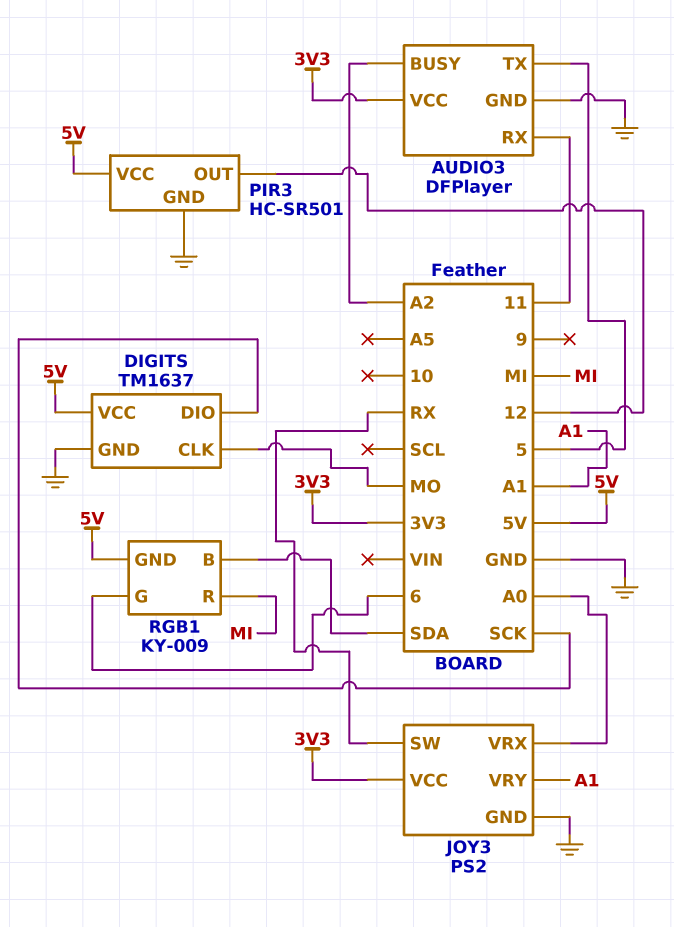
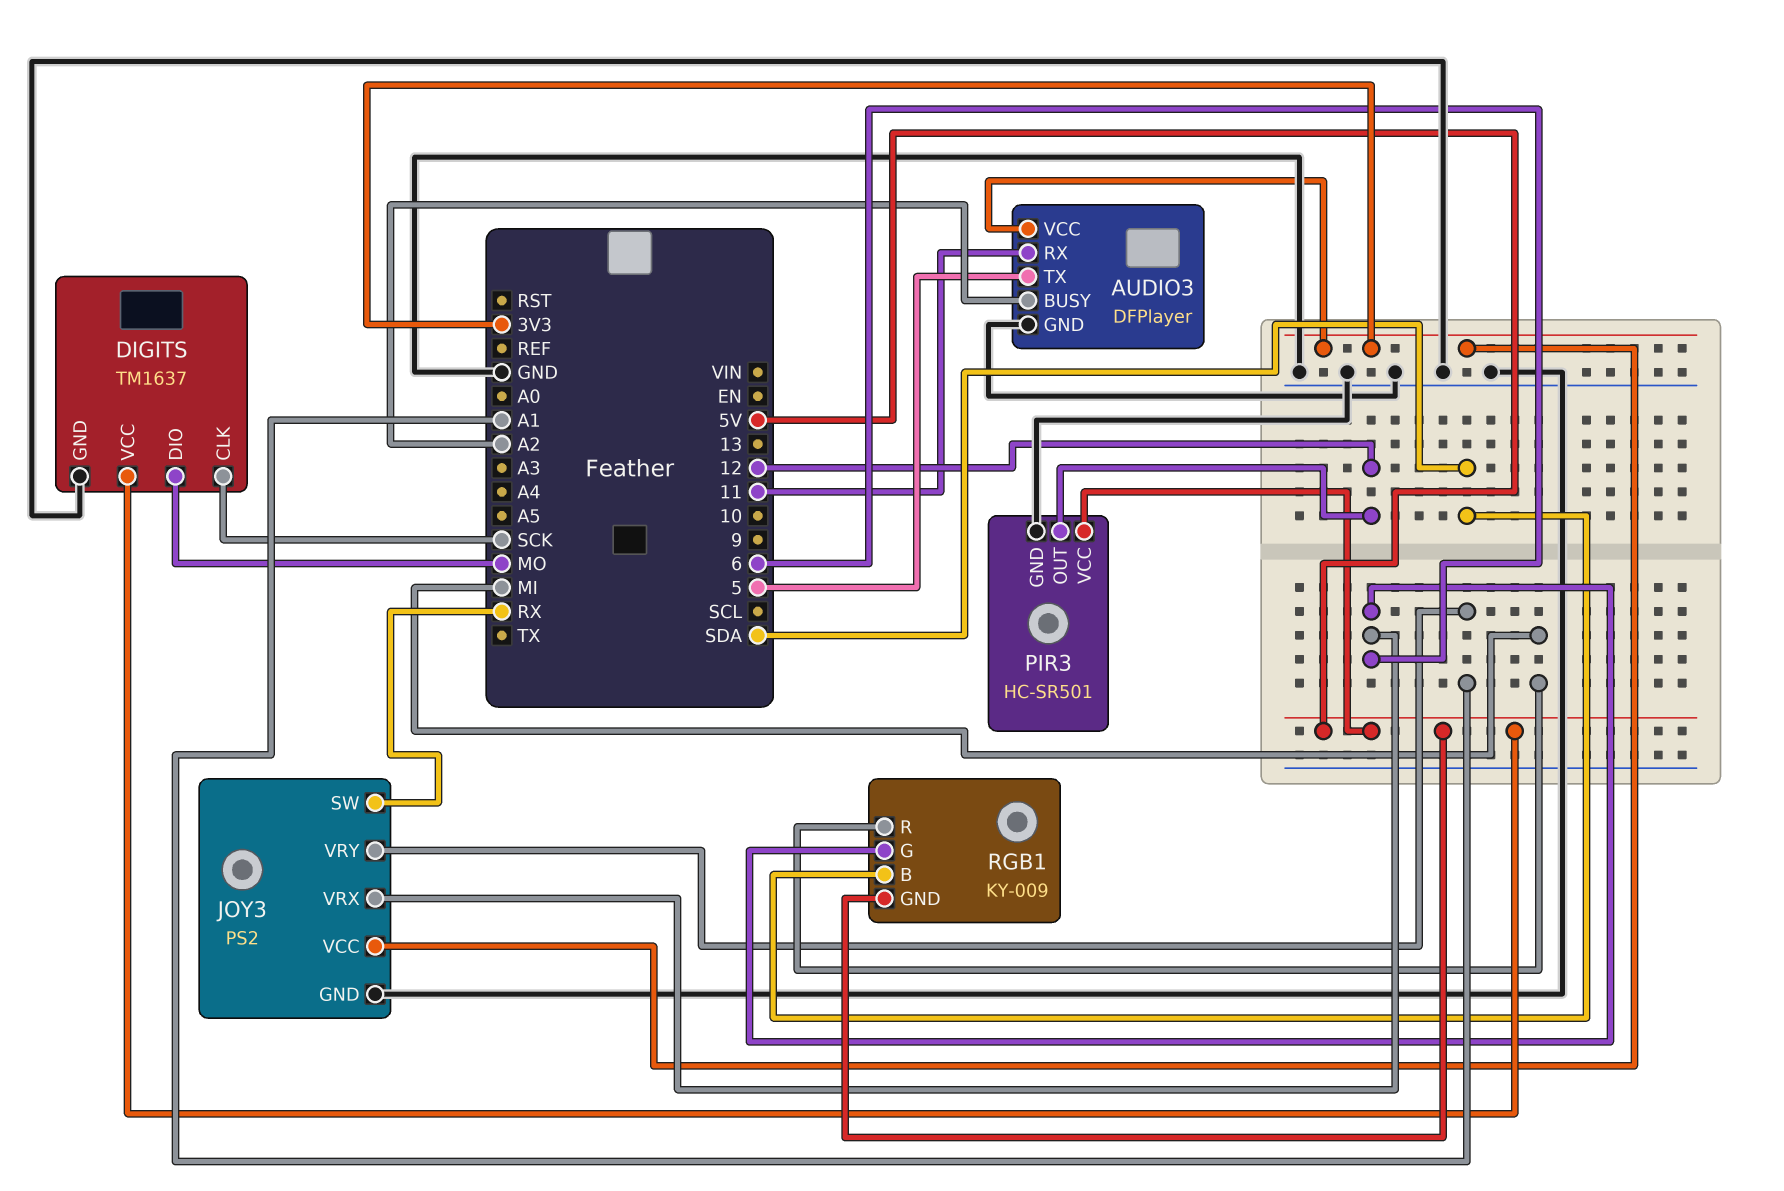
DIGITS pin CLK: MO -> SCK
DIGITS pin DIO: SCK -> MO
JOY3 pin VRX: A0 -> 6

